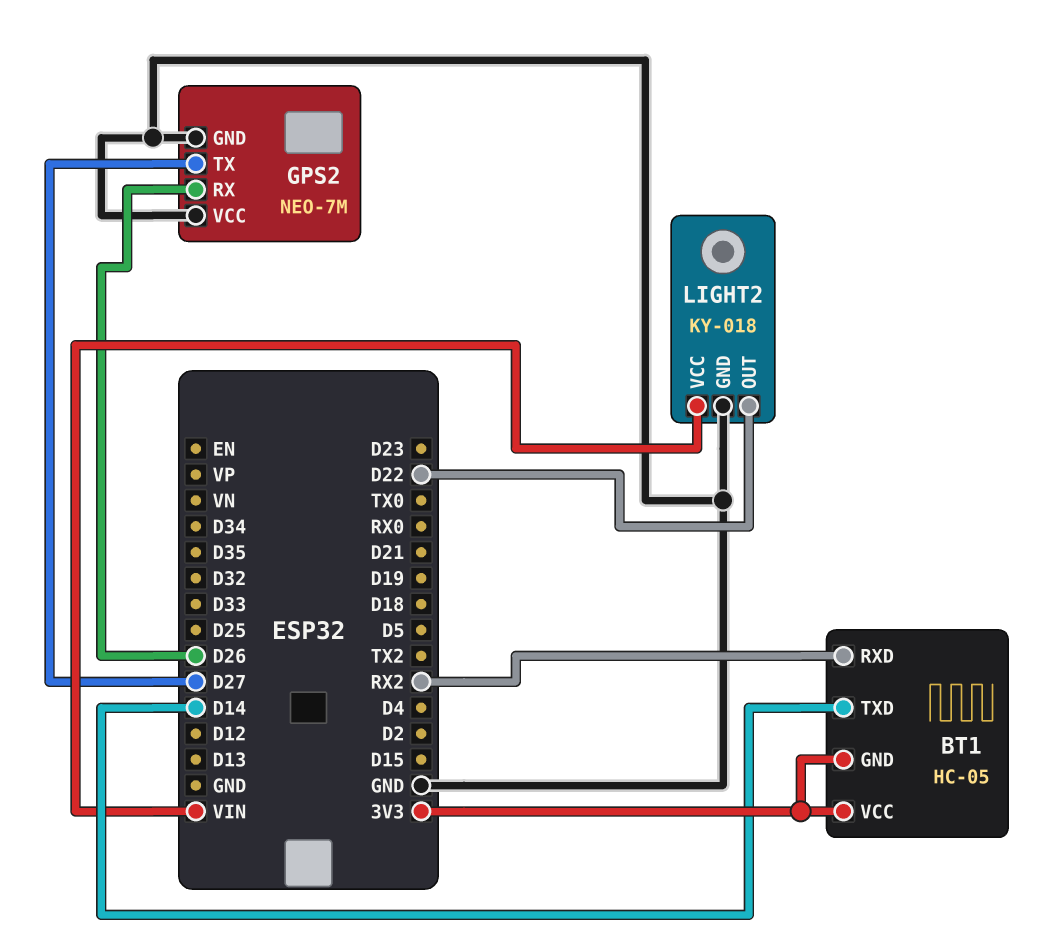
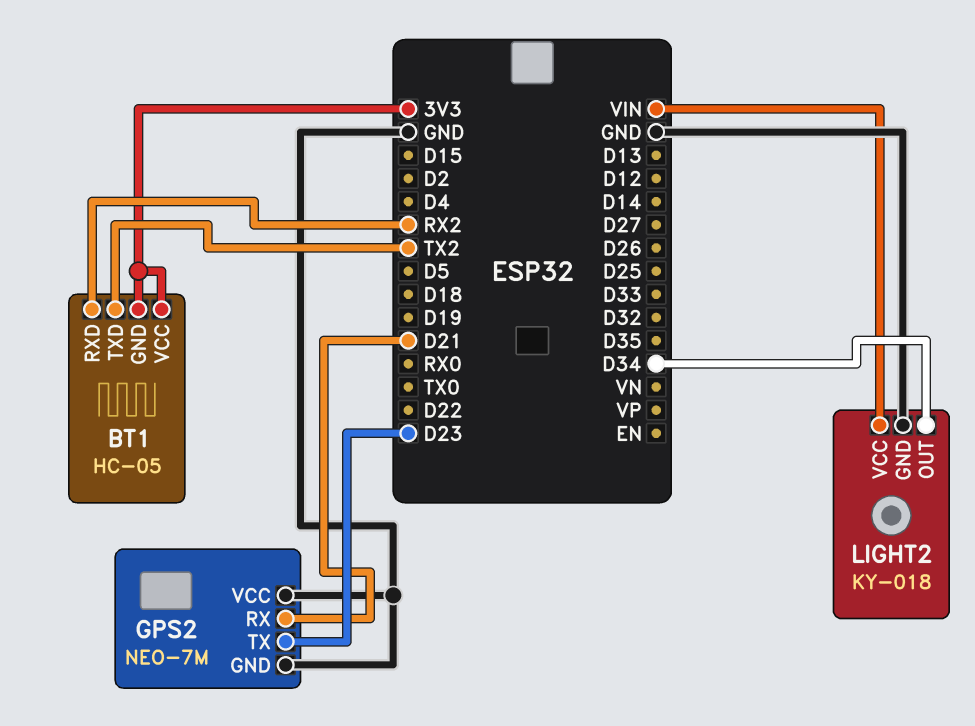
BT1 pin TXD: D14 -> TX2
GPS2 pin RX: D26 -> D21
GPS2 pin TX: D27 -> D23
LIGHT2 pin OUT: D22 -> D34

